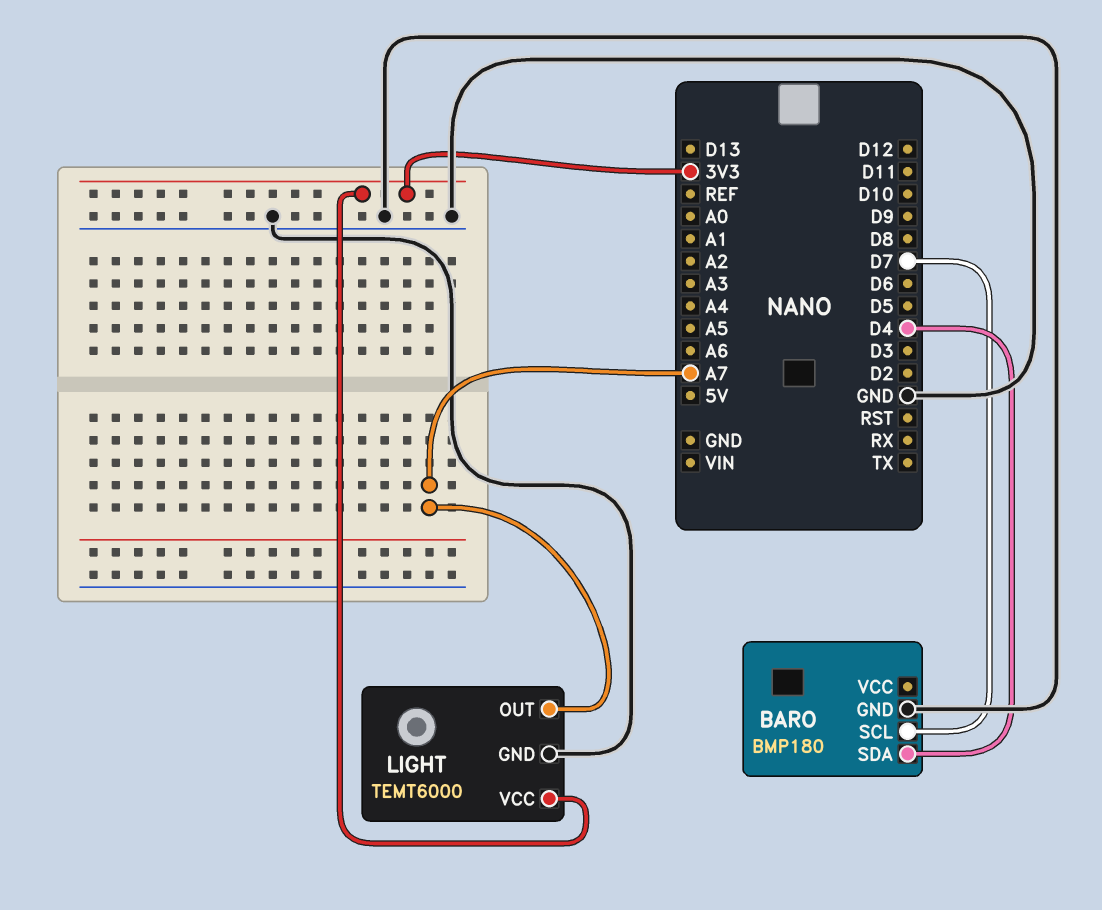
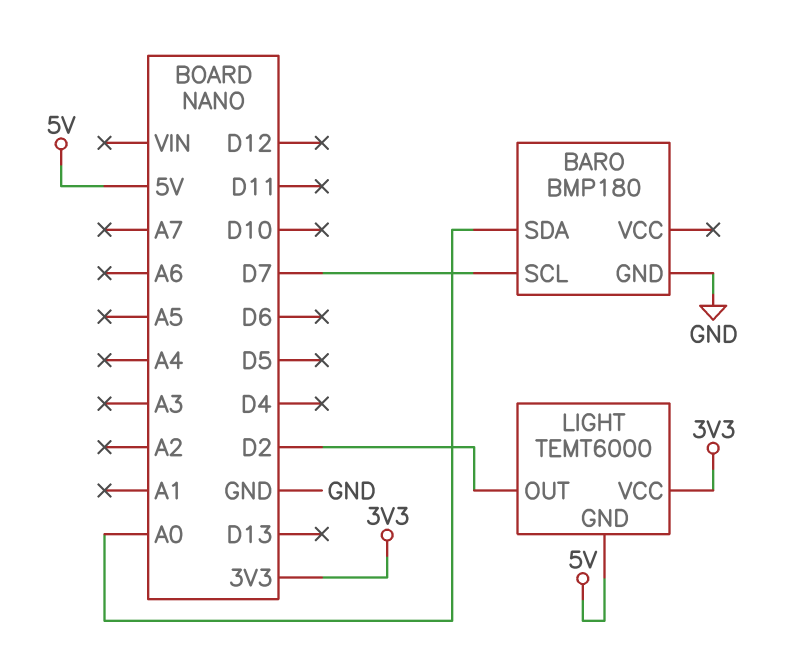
BARO pin SDA: D4 -> A0
LIGHT pin GND: GND -> 5V
LIGHT pin OUT: A7 -> D2

